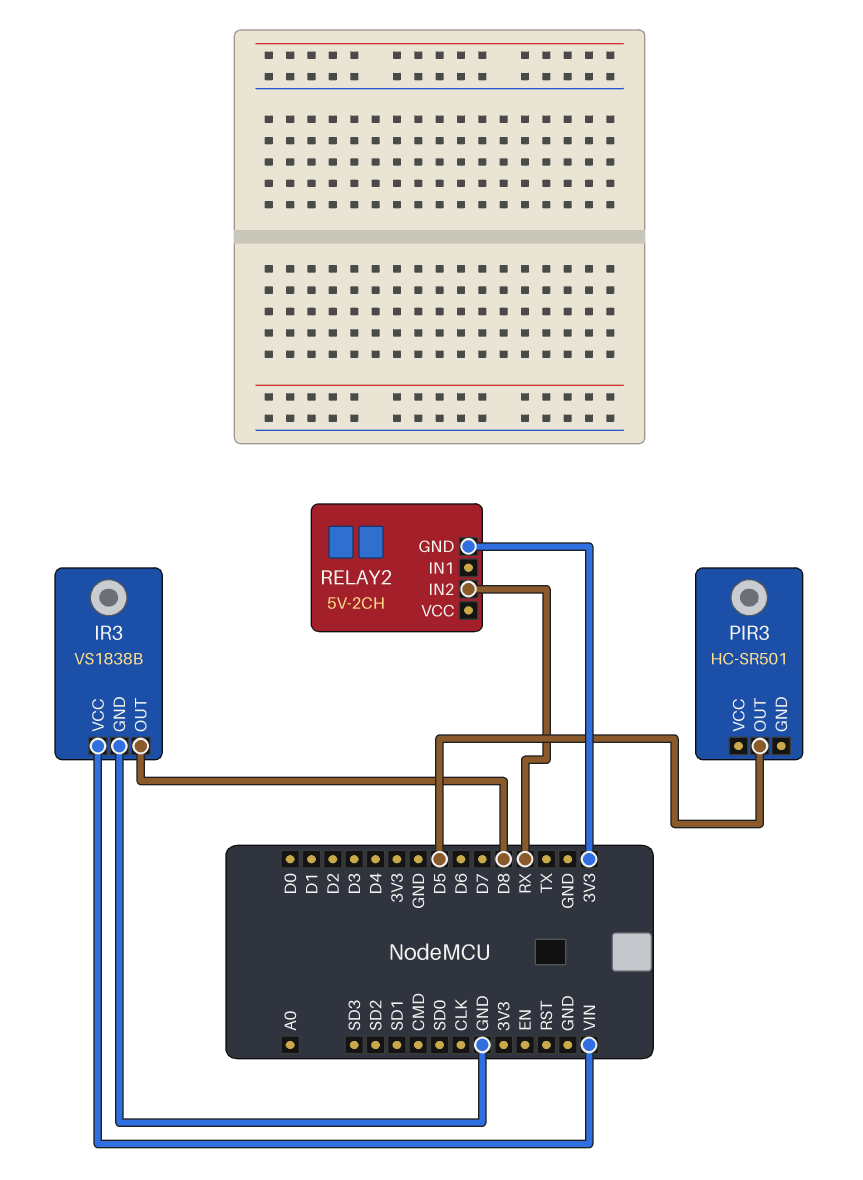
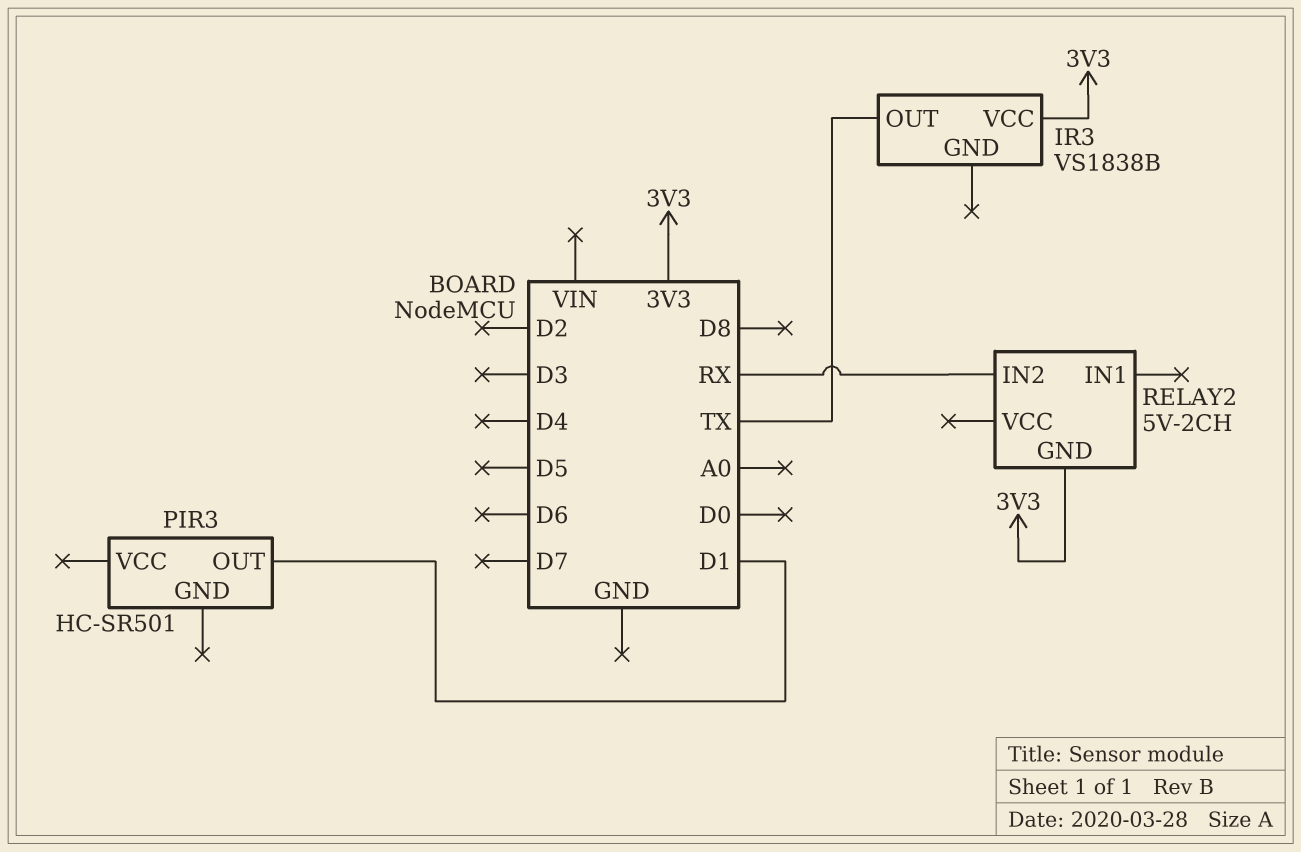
IR3 pin GND: GND -> none
IR3 pin OUT: D8 -> TX
IR3 pin VCC: VIN -> 3V3
PIR3 pin OUT: D5 -> D1

